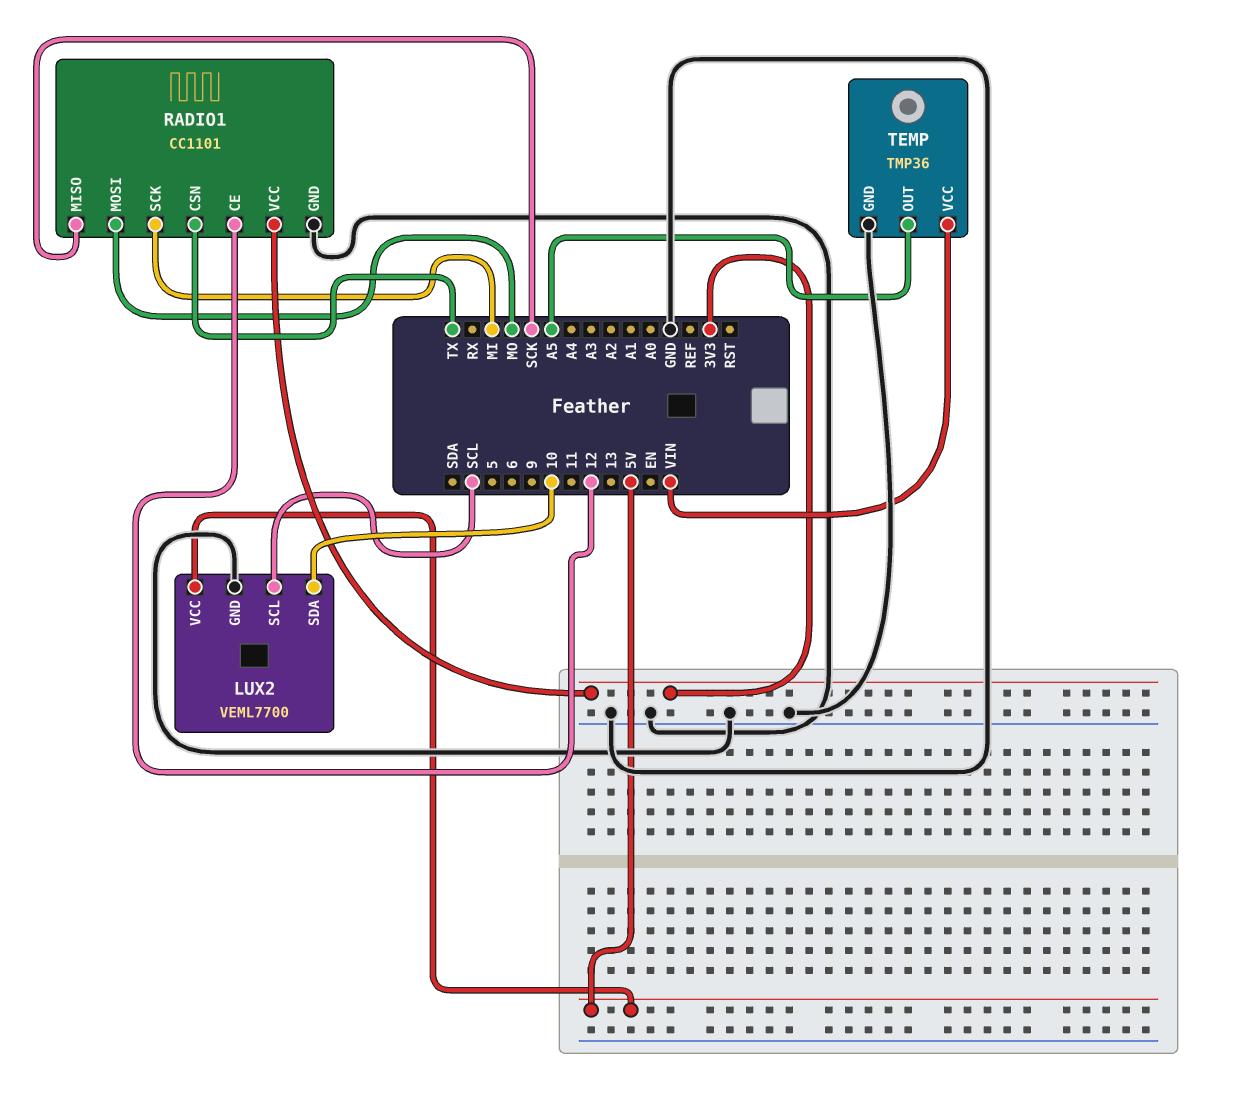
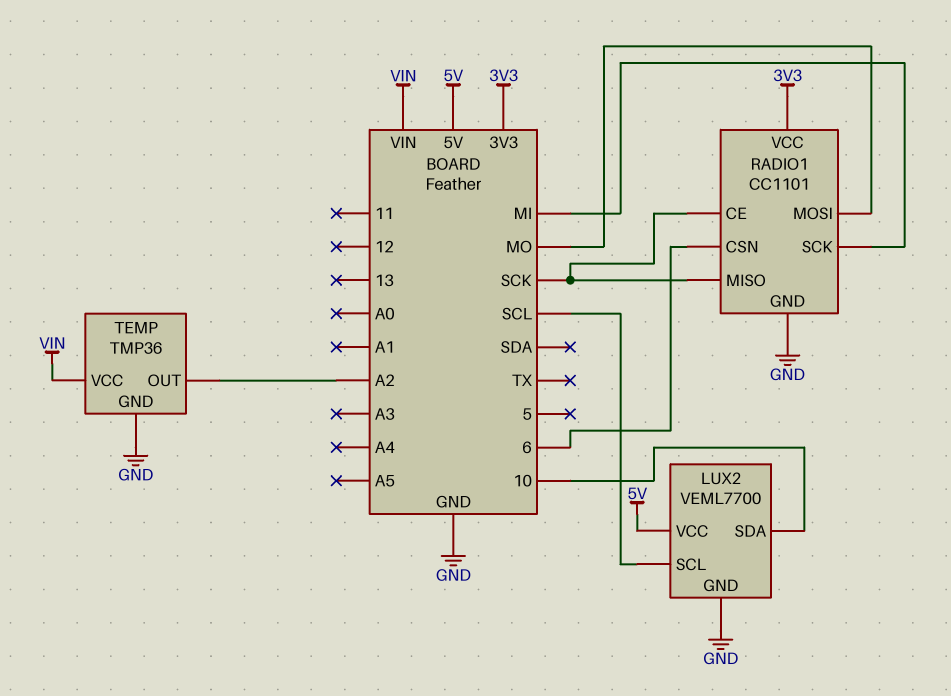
RADIO1 pin CE: 12 -> SCK
RADIO1 pin CSN: TX -> 6
TEMP pin OUT: A5 -> A2

